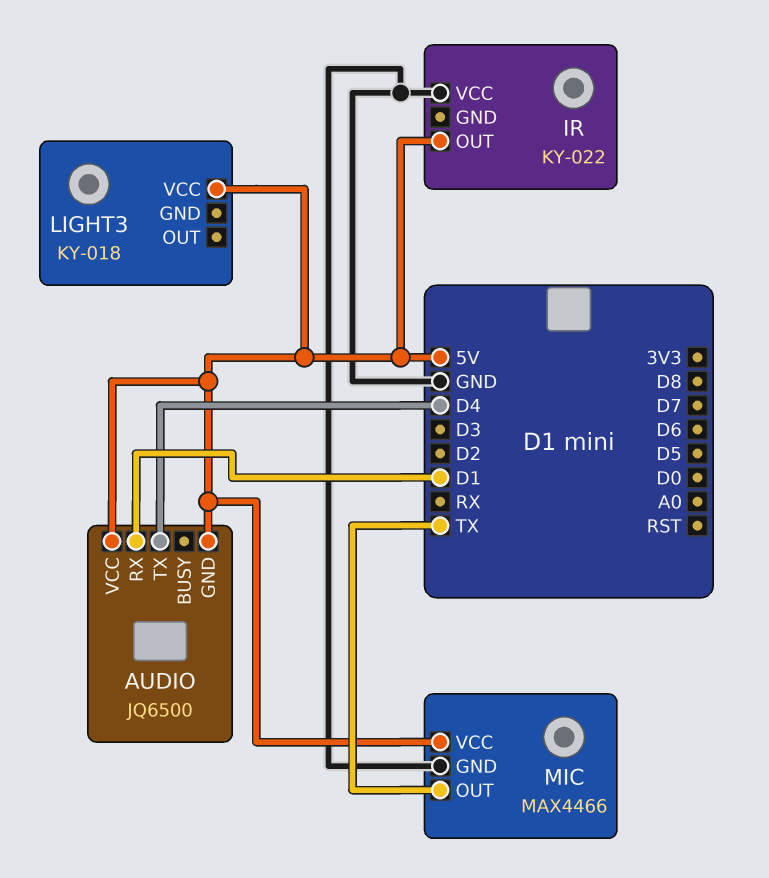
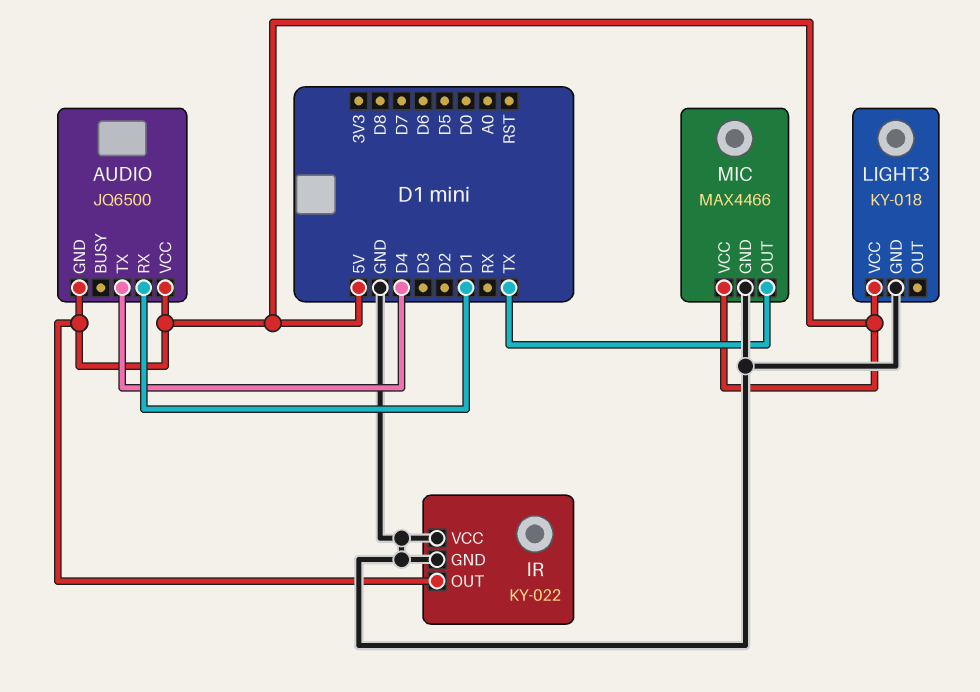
IR pin GND: none -> GND
LIGHT3 pin GND: none -> GND

